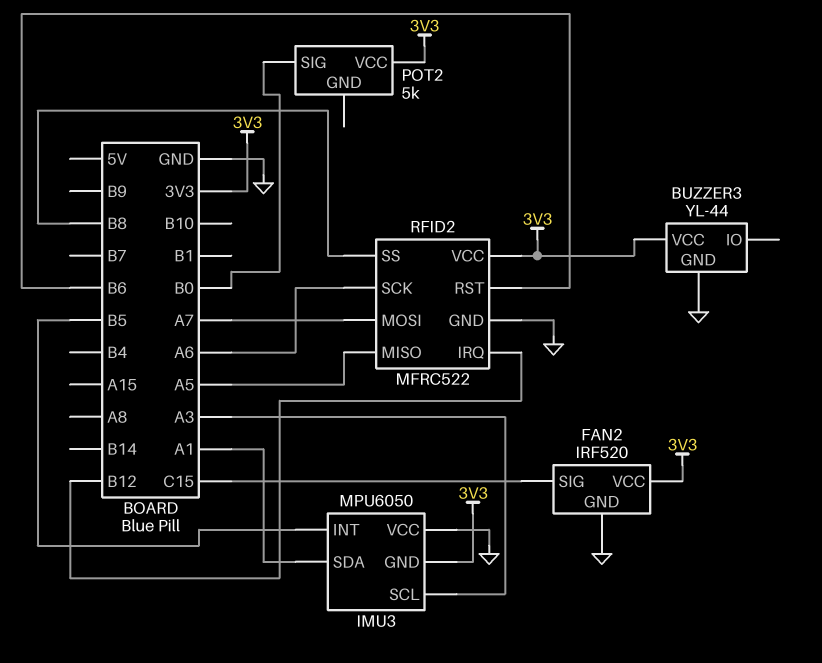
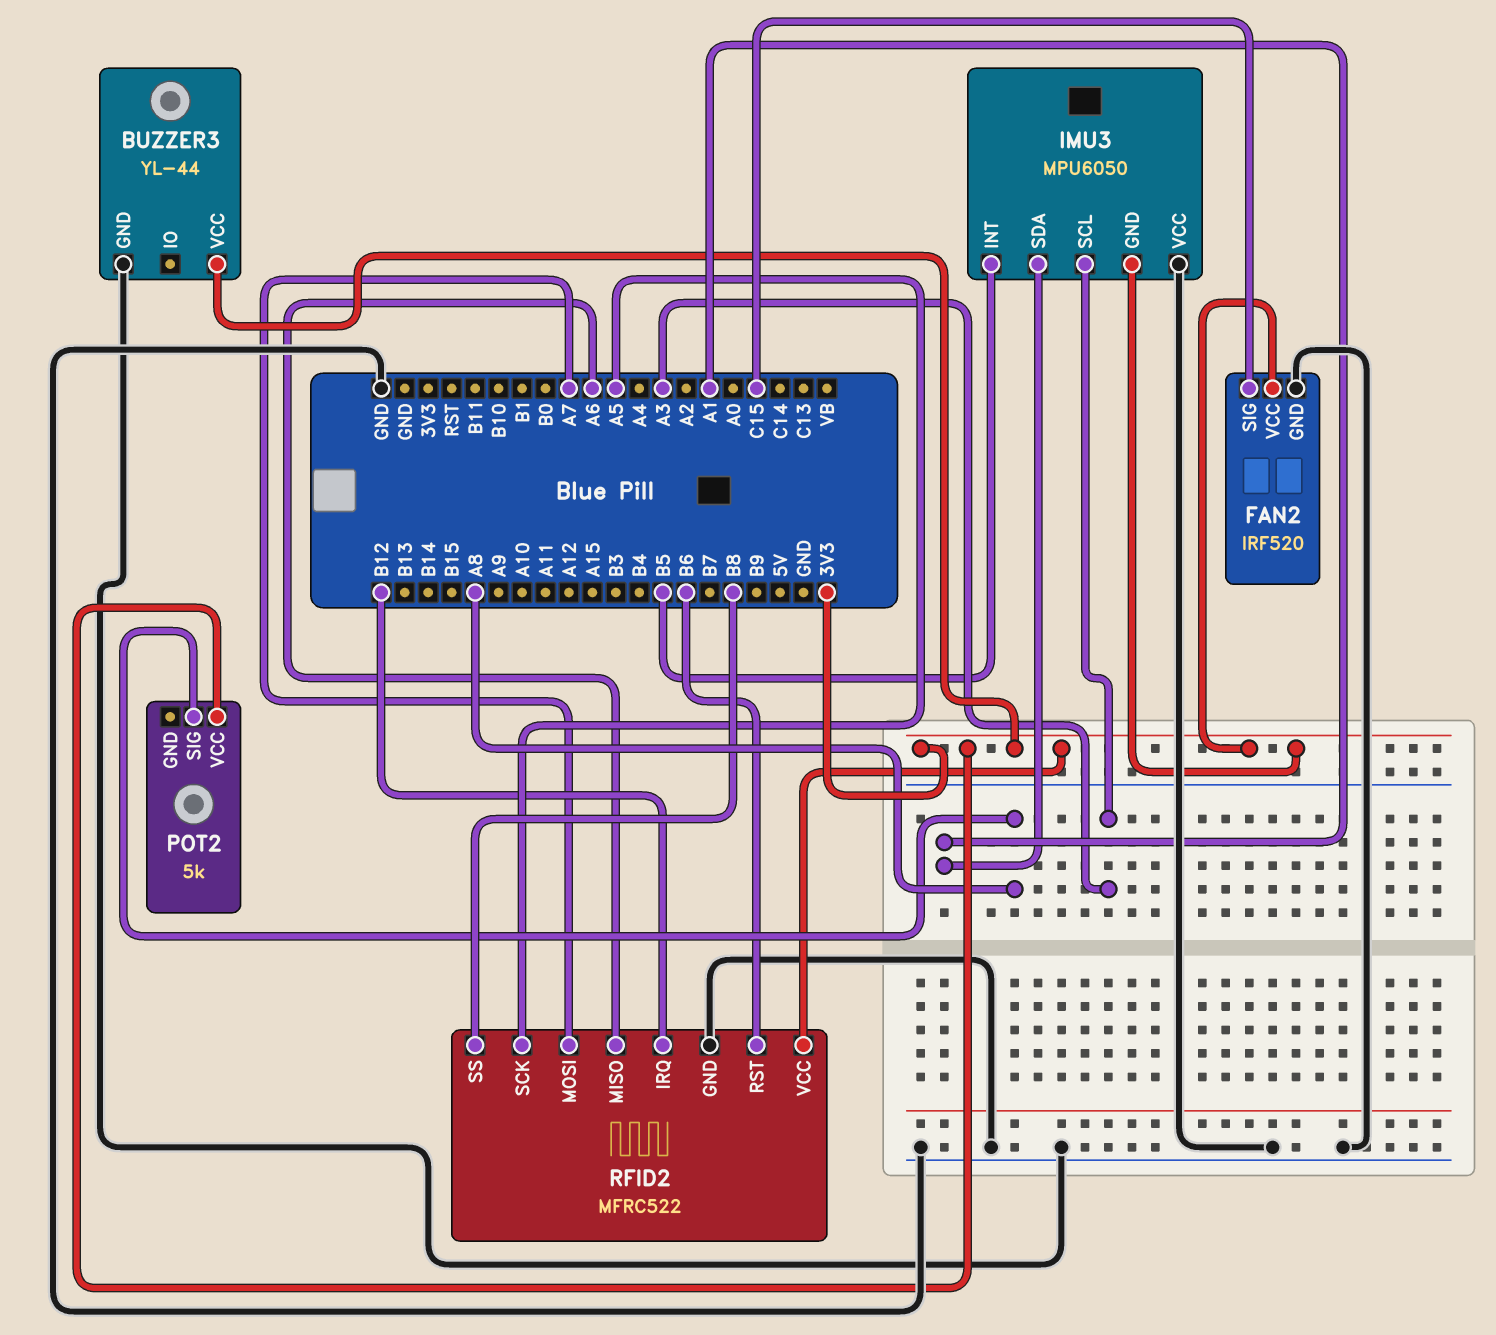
POT2 pin SIG: B0 -> A8
RFID2 pin MISO: A5 -> A6
RFID2 pin SCK: A6 -> A5

